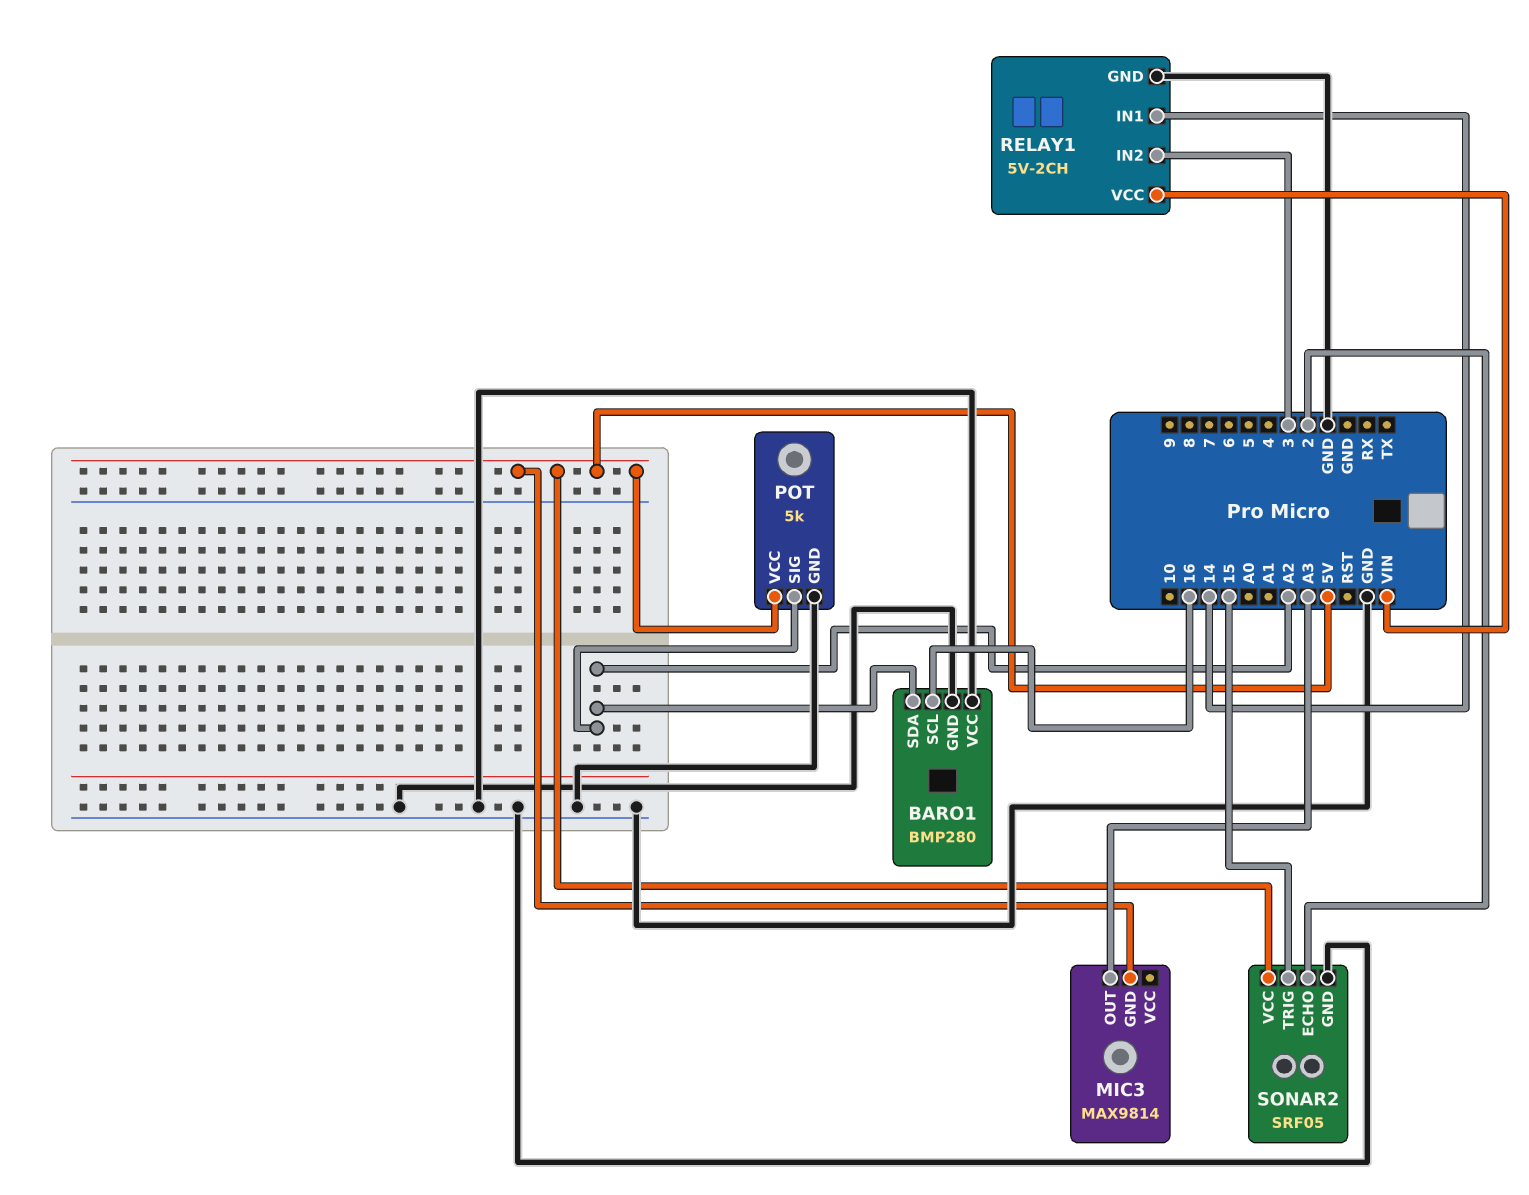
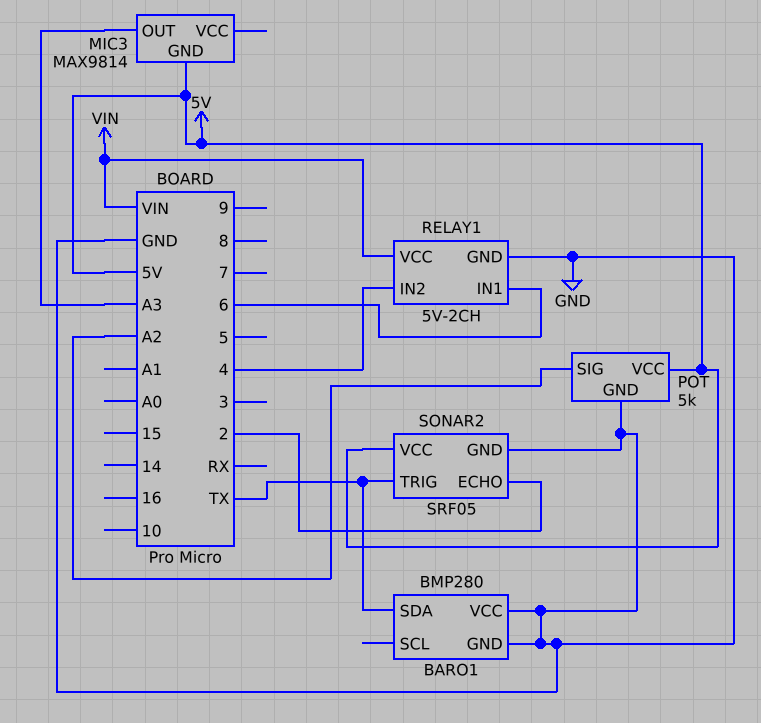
BARO1 pin SCL: 16 -> none
BARO1 pin SDA: A2 -> TX
RELAY1 pin IN1: 14 -> 6
RELAY1 pin IN2: 3 -> 4
SONAR2 pin TRIG: 15 -> TX

